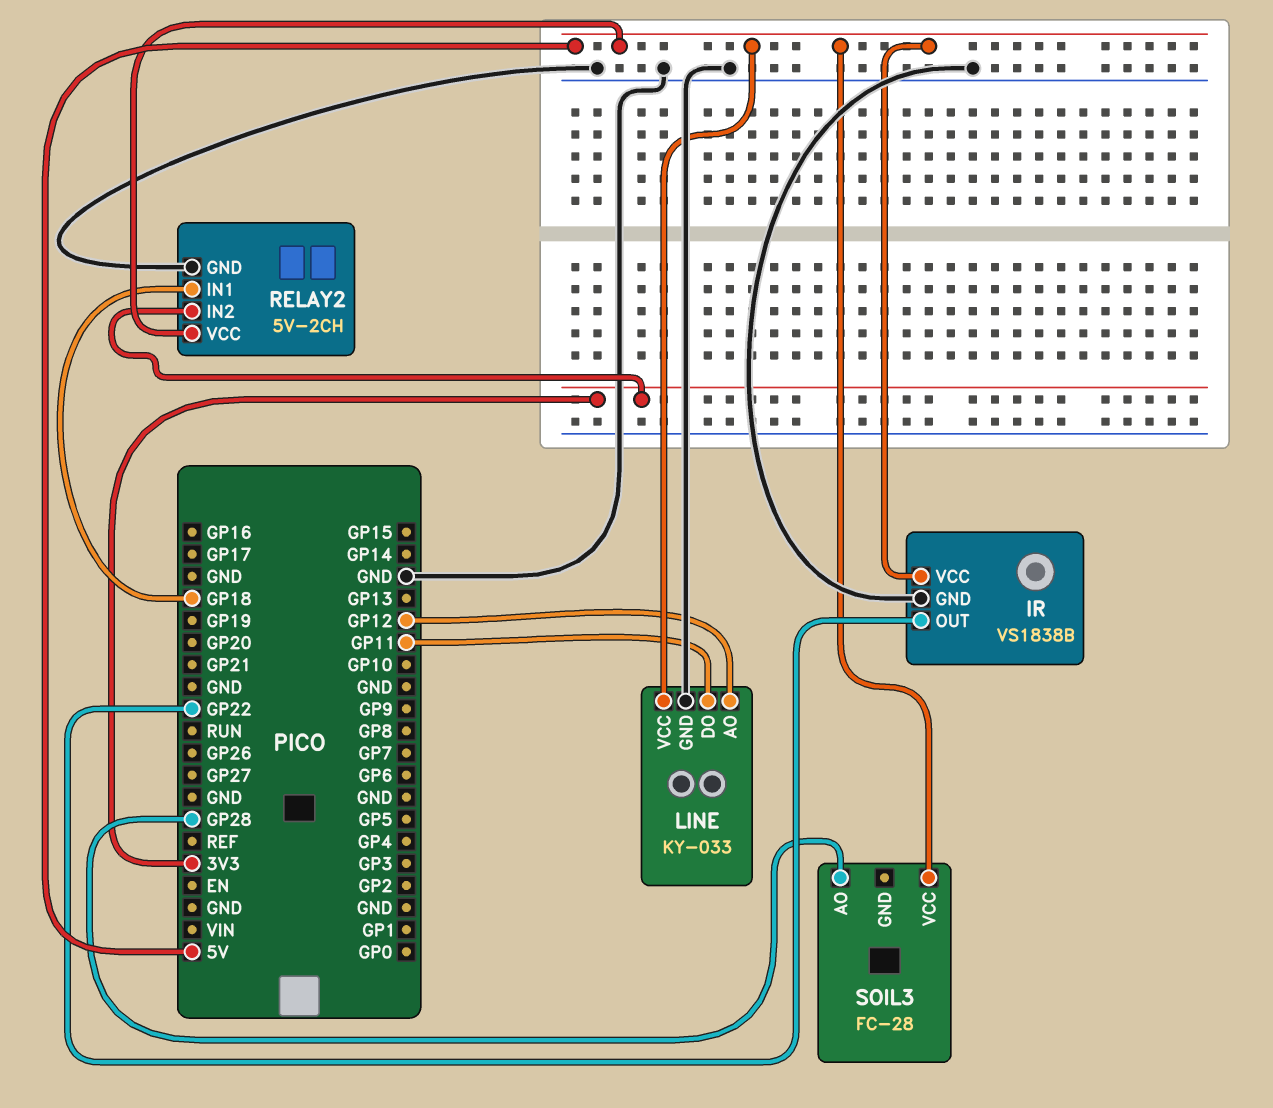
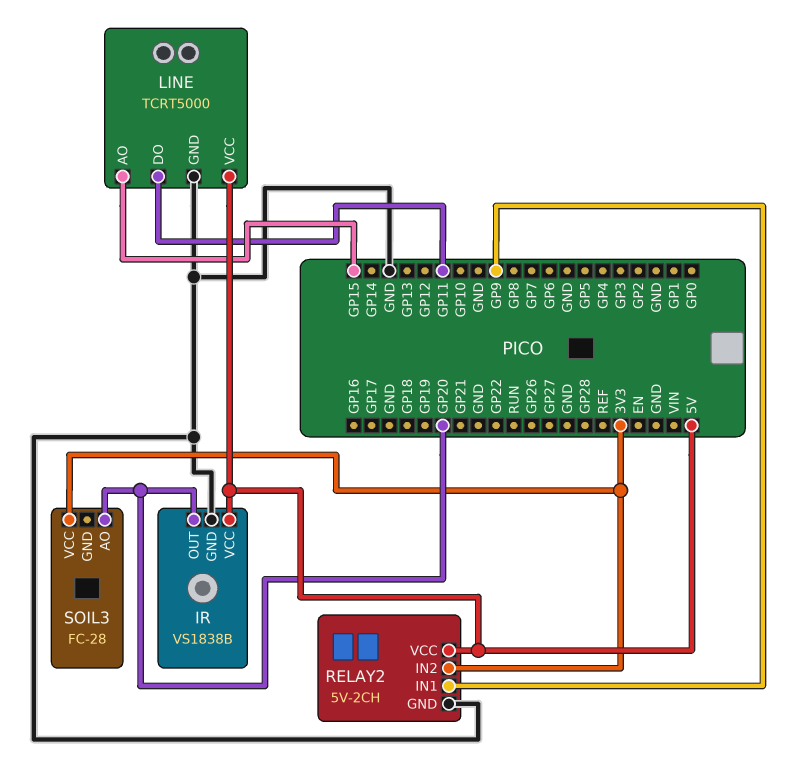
IR pin OUT: GP22 -> GP20
LINE: KY-033 -> TCRT5000
LINE pin AO: GP12 -> GP15
RELAY2 pin IN1: GP18 -> GP9
SOIL3 pin AO: GP28 -> GP20
SOIL3 pin VCC: 5V -> 3V3

